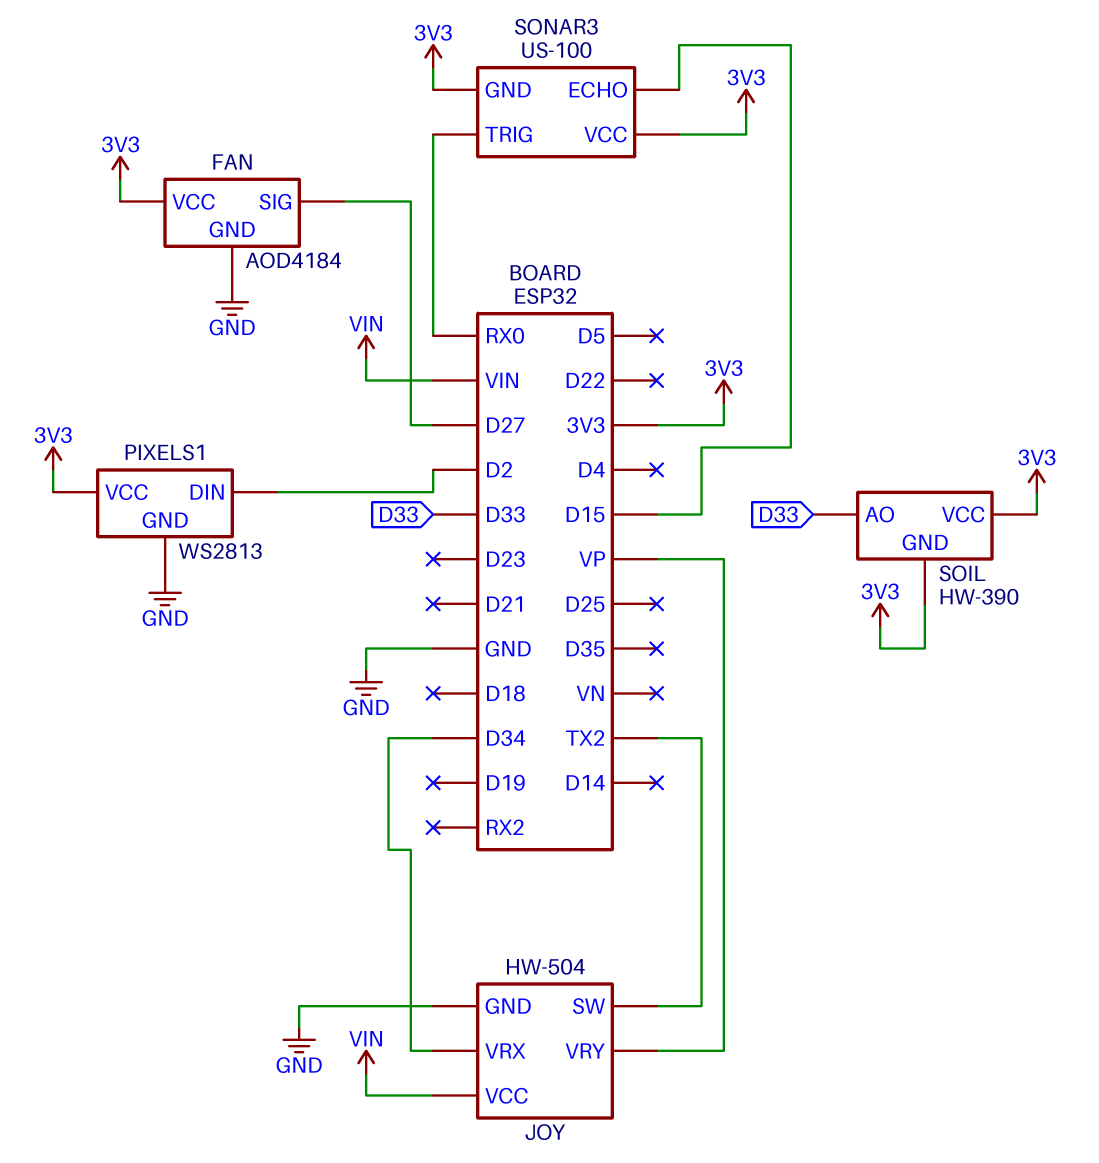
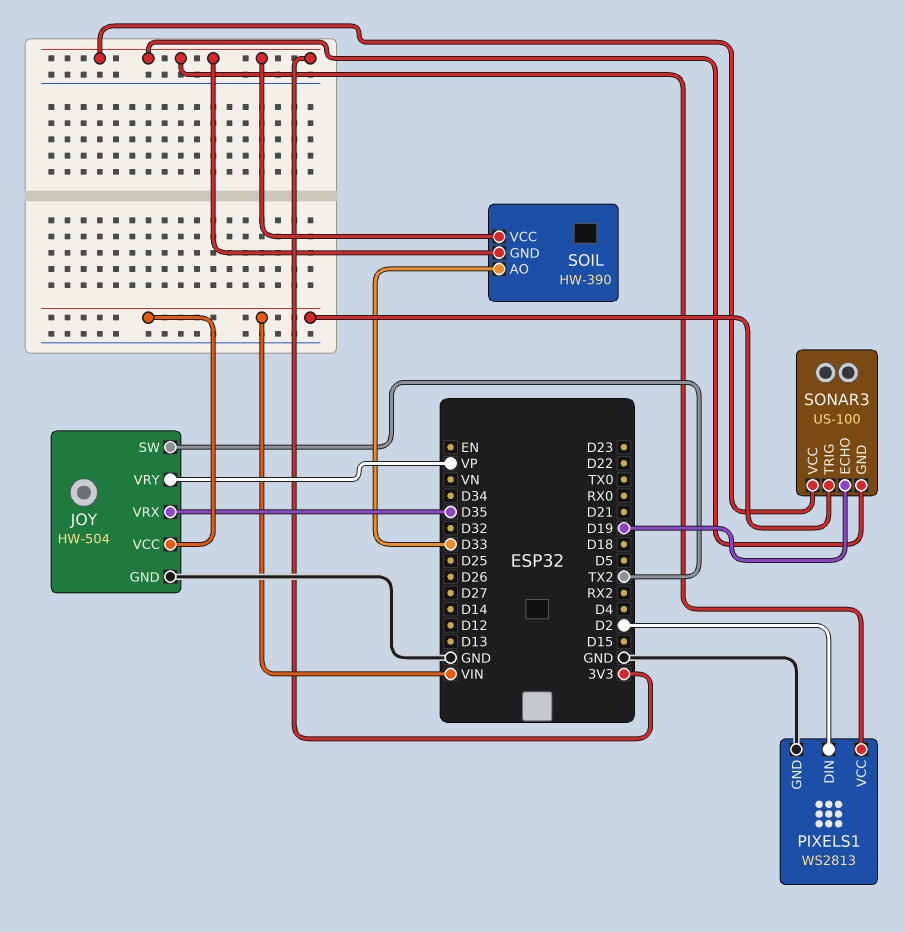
FAN: AOD4184 -> none
FAN pin GND: GND -> none
FAN pin SIG: D27 -> none
FAN pin VCC: 3V3 -> none
JOY pin VRX: D34 -> D35
SONAR3 pin ECHO: D15 -> D19
SONAR3 pin TRIG: RX0 -> VIN

